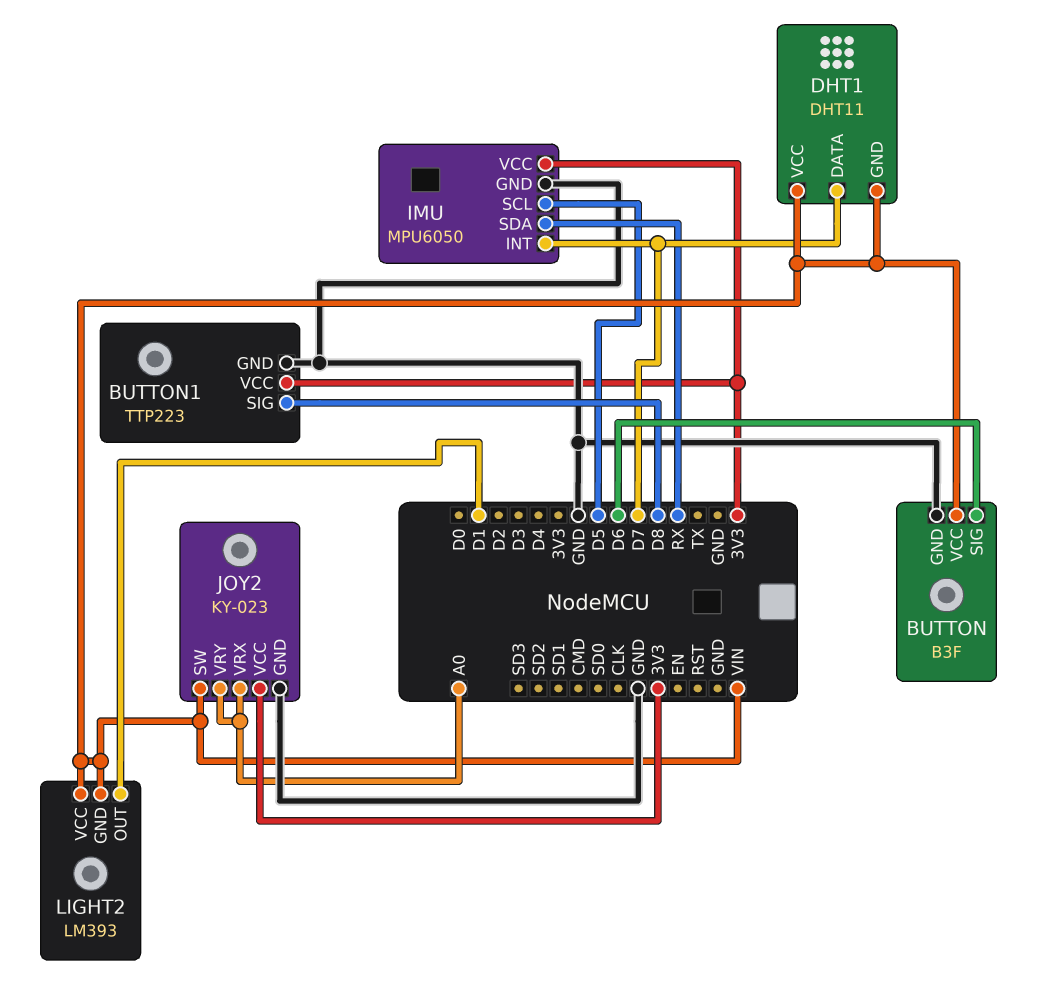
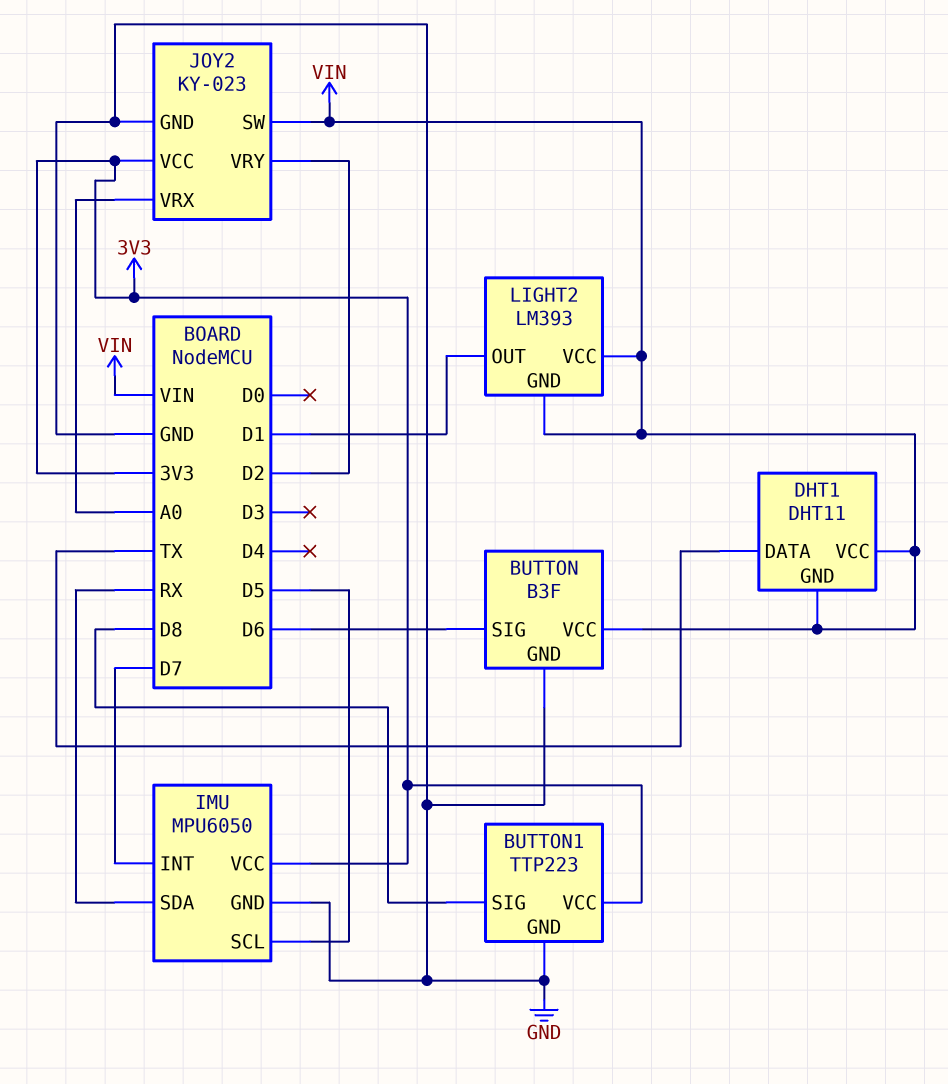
DHT1 pin DATA: D7 -> TX
JOY2 pin VRY: A0 -> D2

